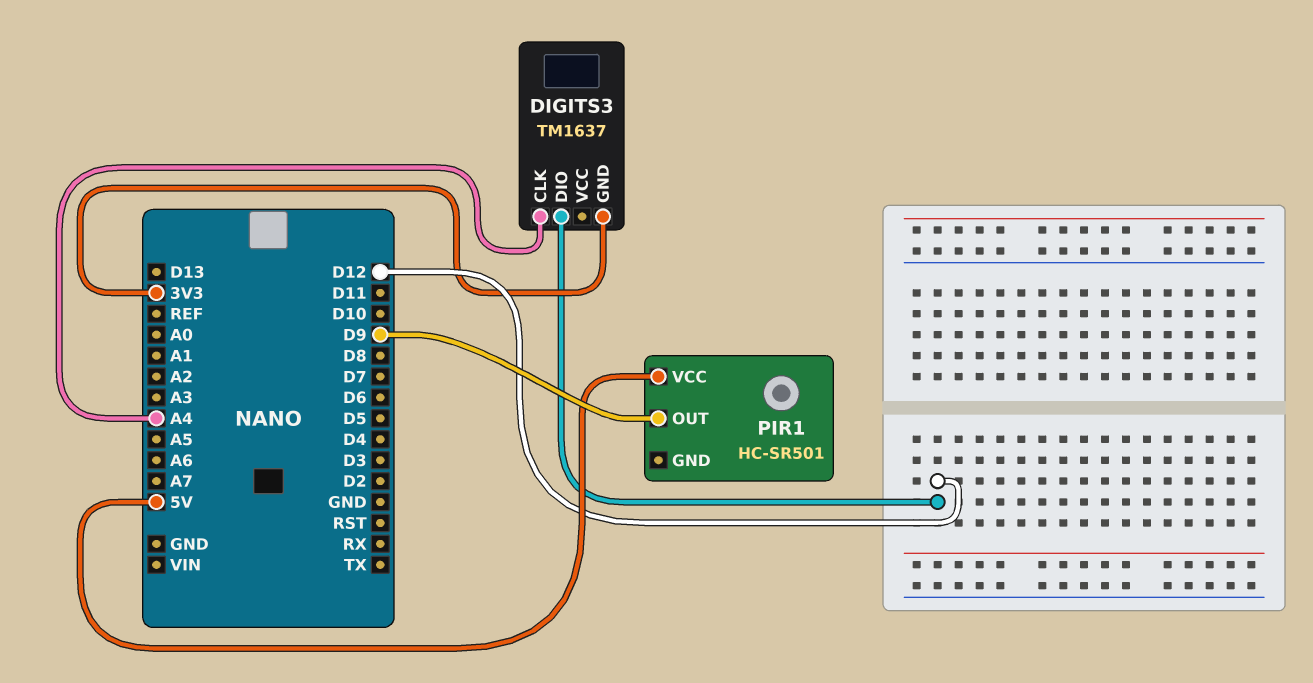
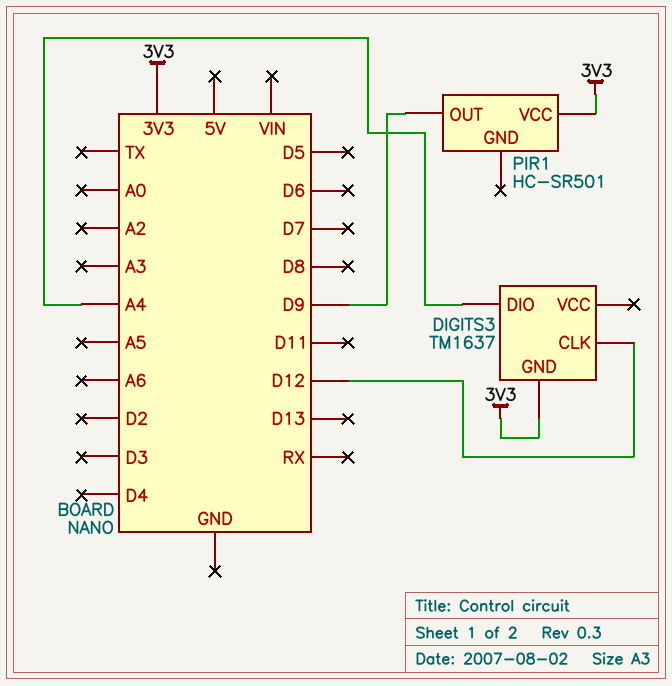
DIGITS3 pin CLK: A4 -> D12
DIGITS3 pin DIO: D12 -> A4
PIR1 pin VCC: 5V -> 3V3

